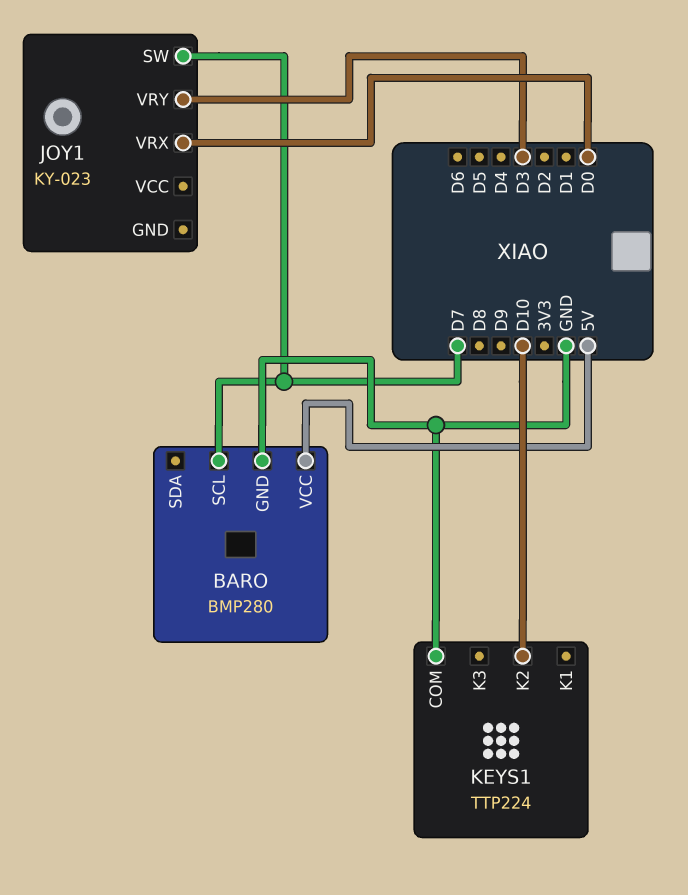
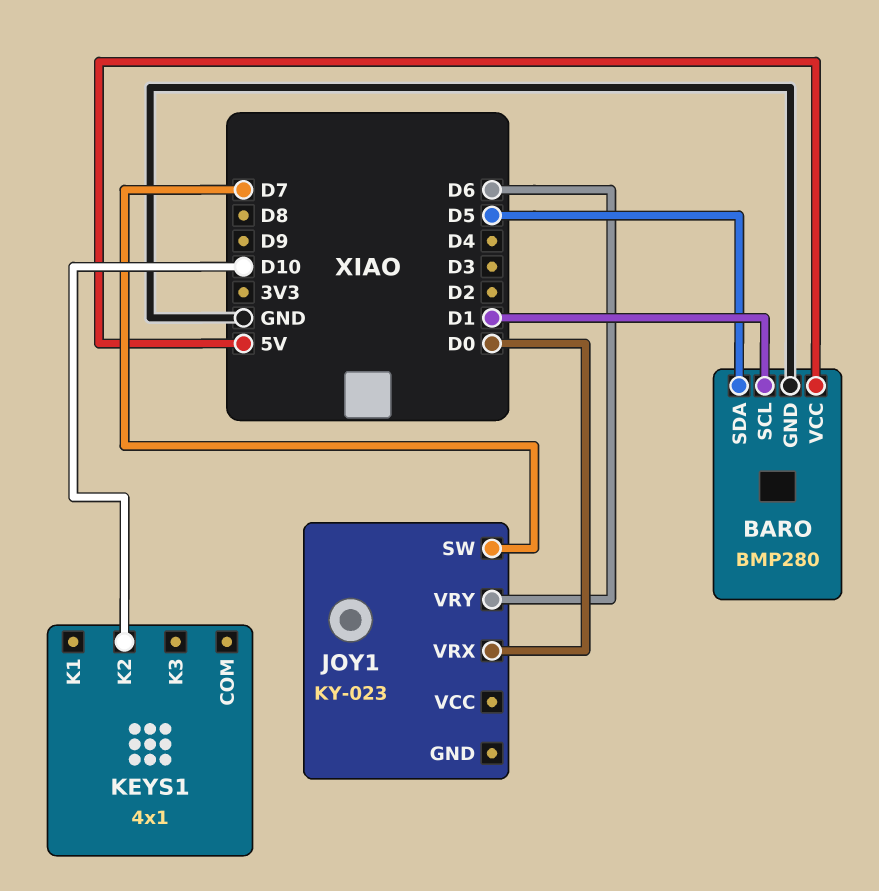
BARO pin SCL: D7 -> D1
BARO pin SDA: none -> D5
JOY1 pin VRY: D3 -> D6
KEYS1: TTP224 -> 4x1
KEYS1 pin COM: GND -> none

